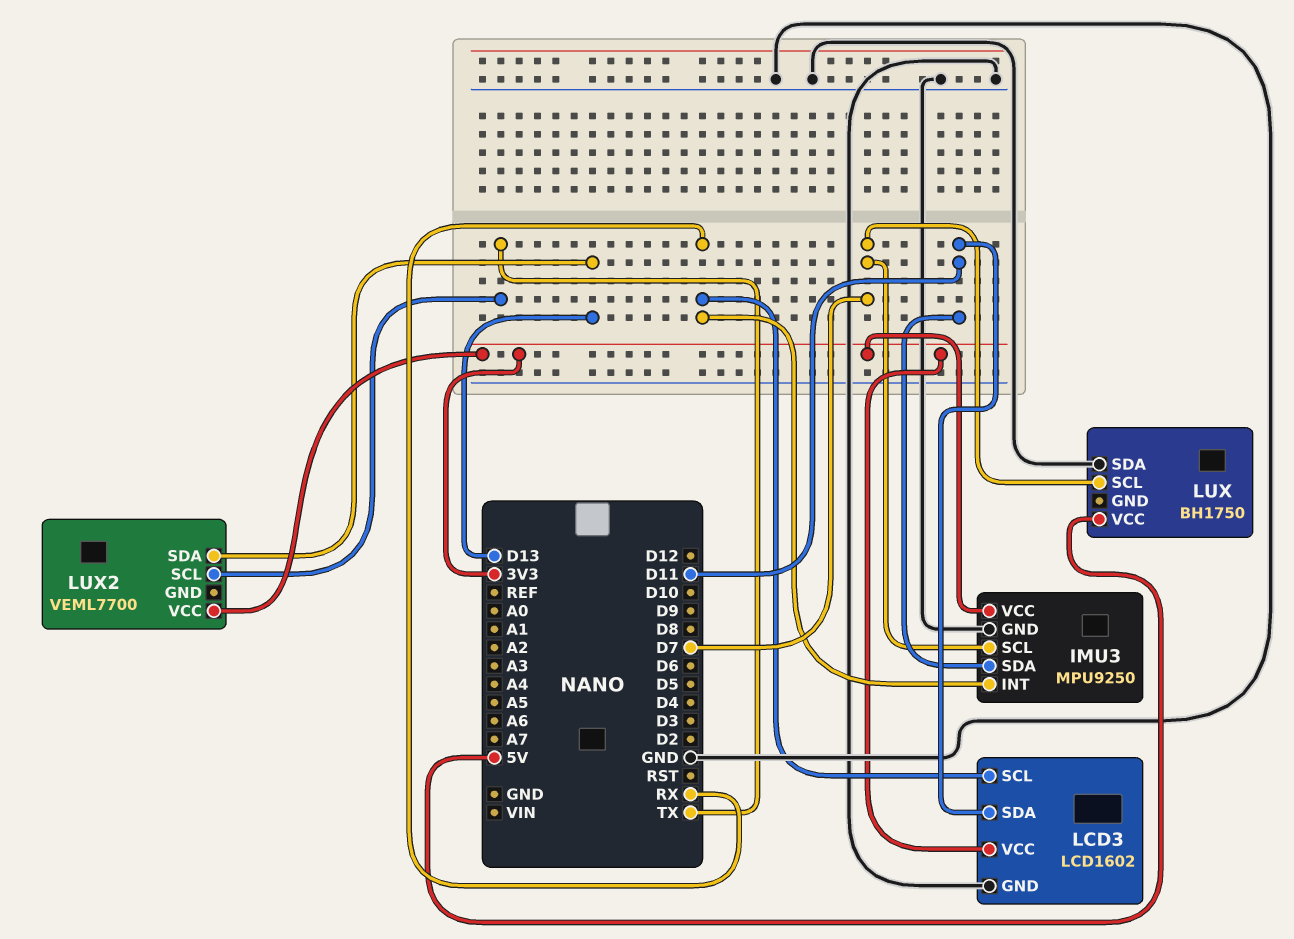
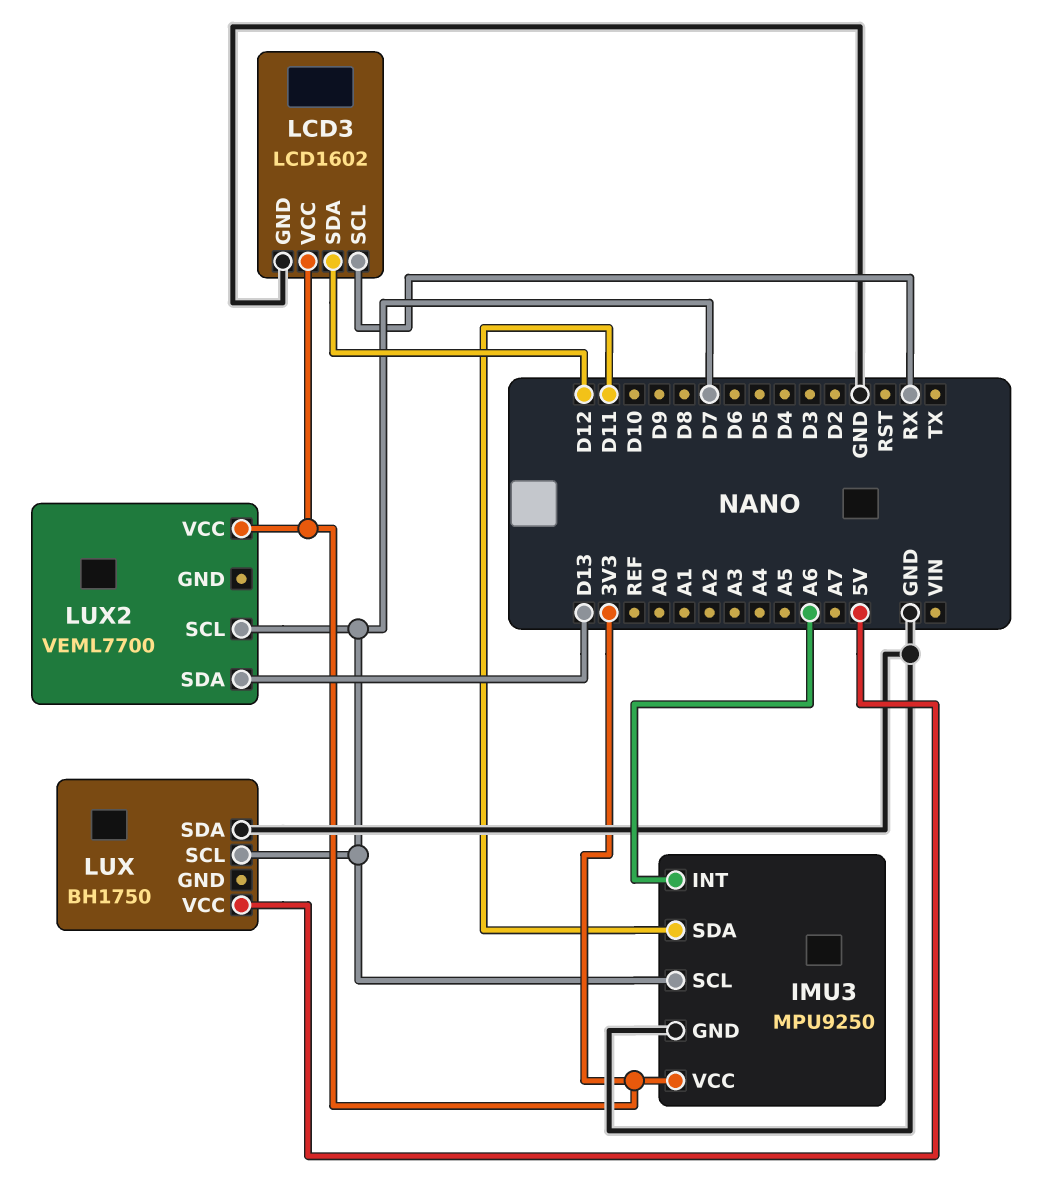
IMU3 pin INT: RX -> A6
LCD3 pin SDA: D11 -> D12
LUX2 pin SCL: TX -> D7

